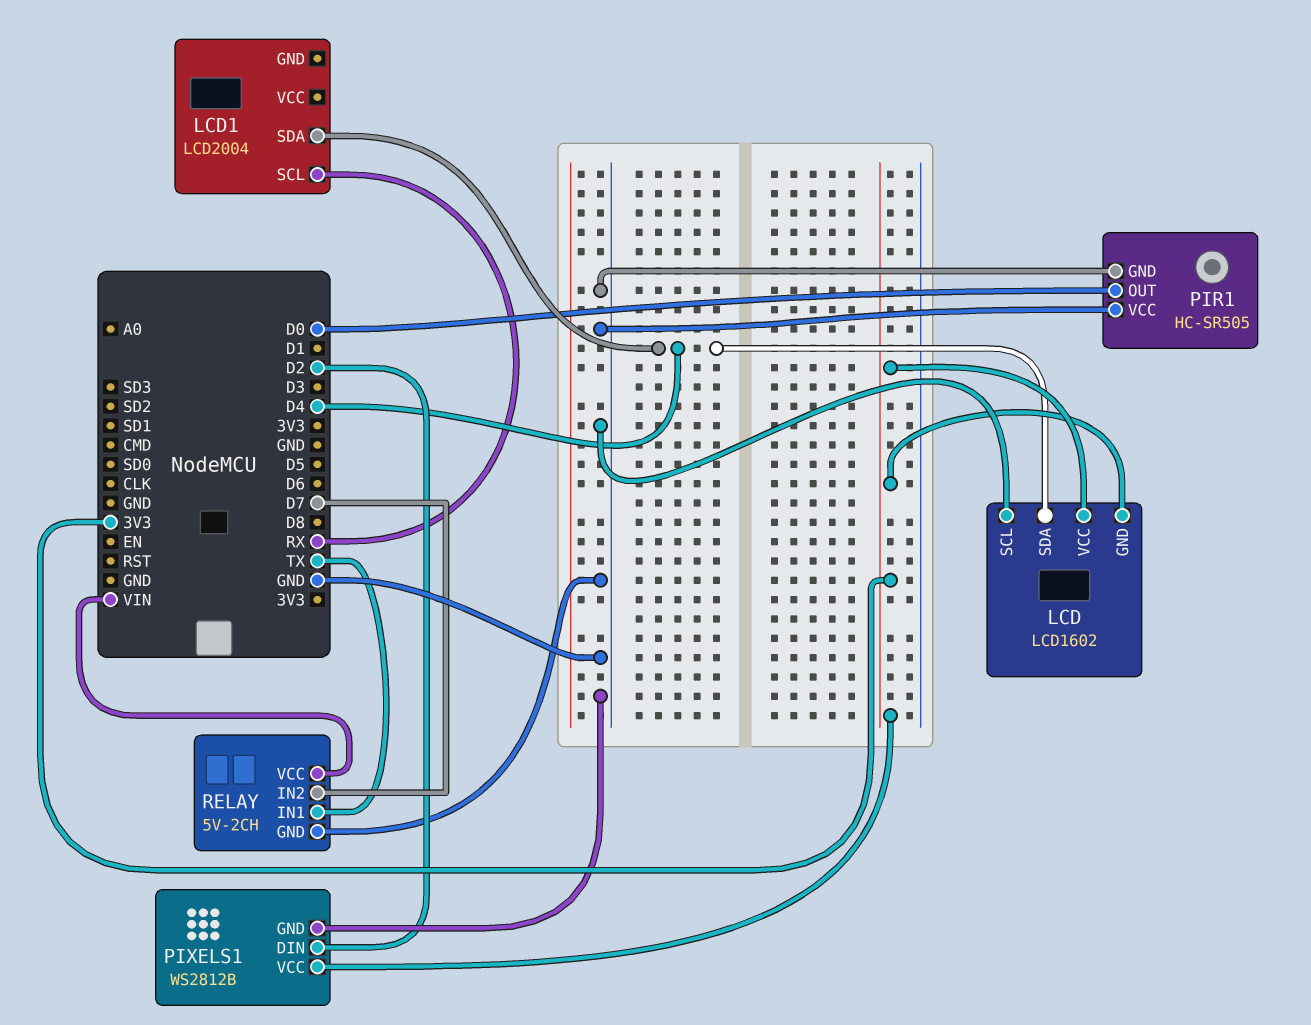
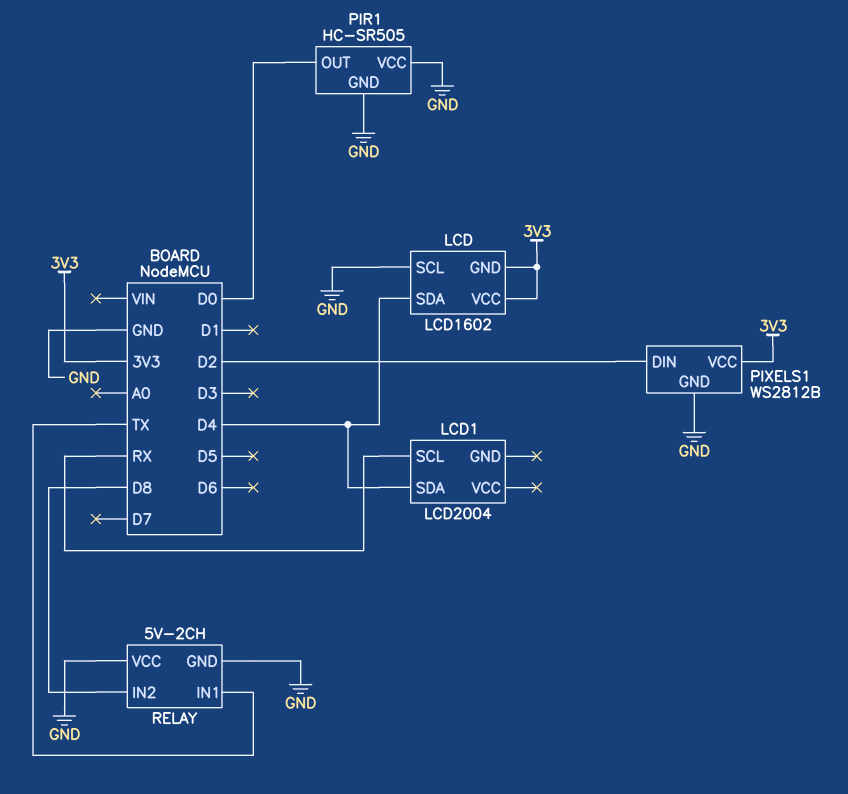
RELAY pin IN2: D7 -> D8
RELAY pin VCC: VIN -> GND

